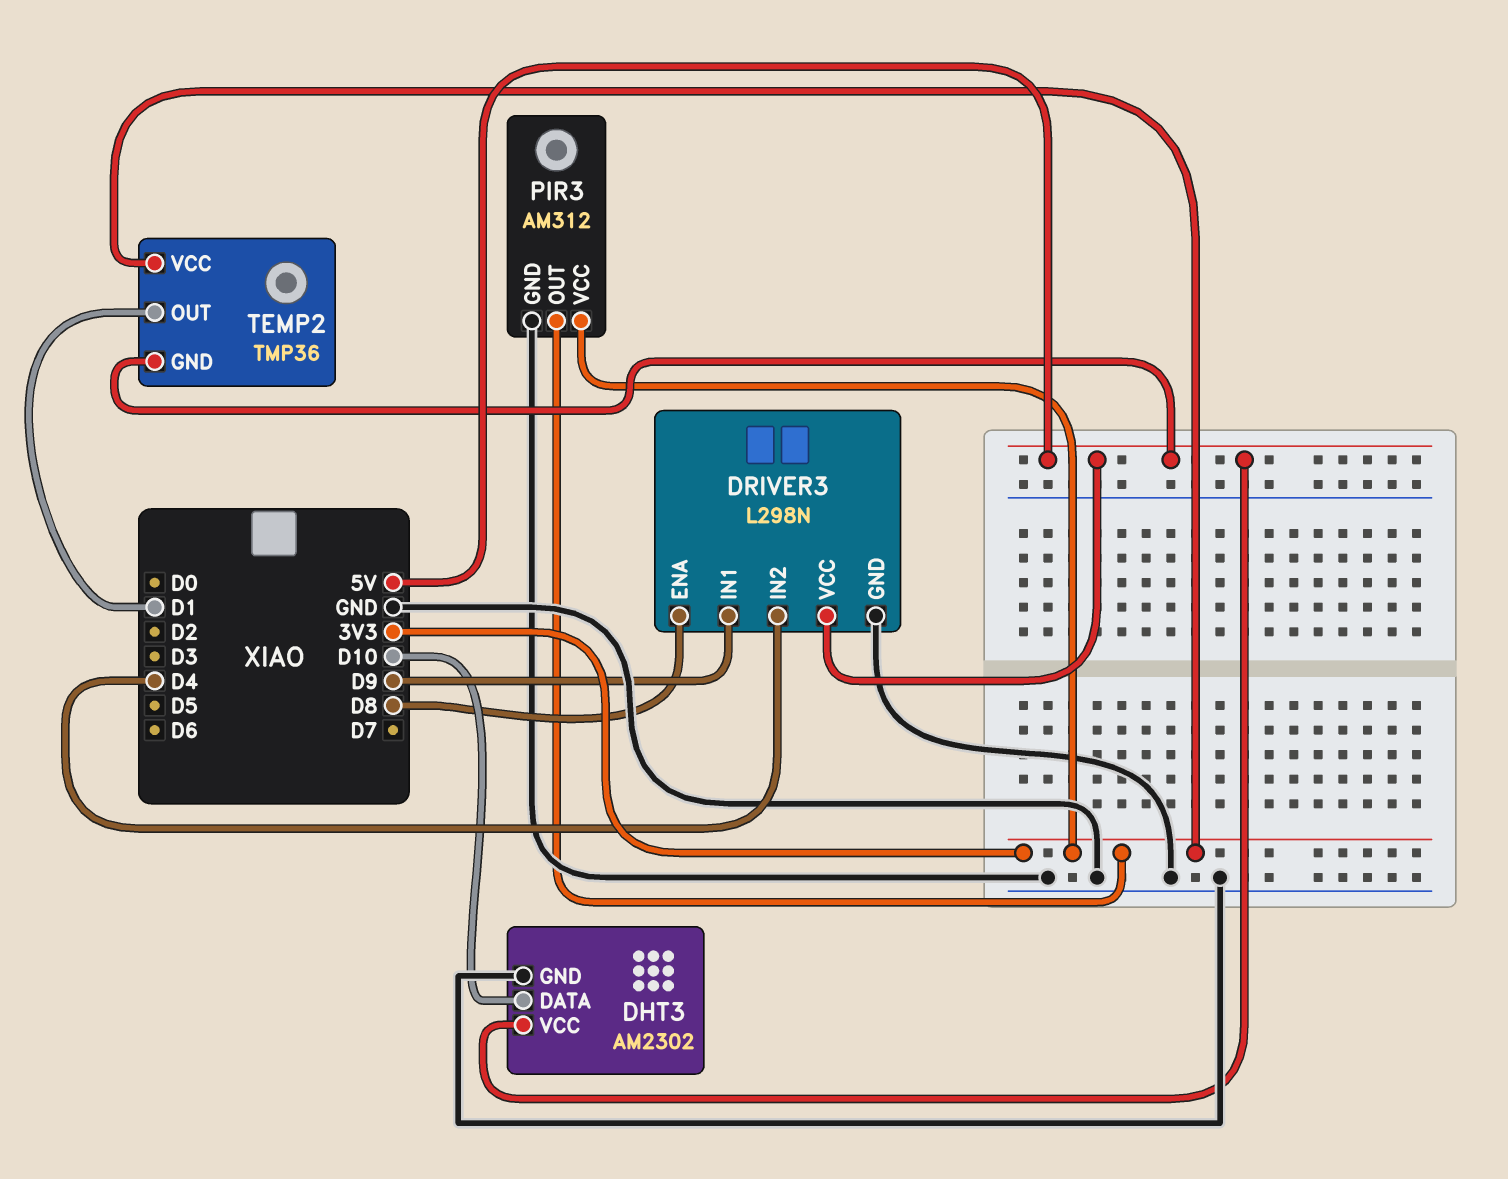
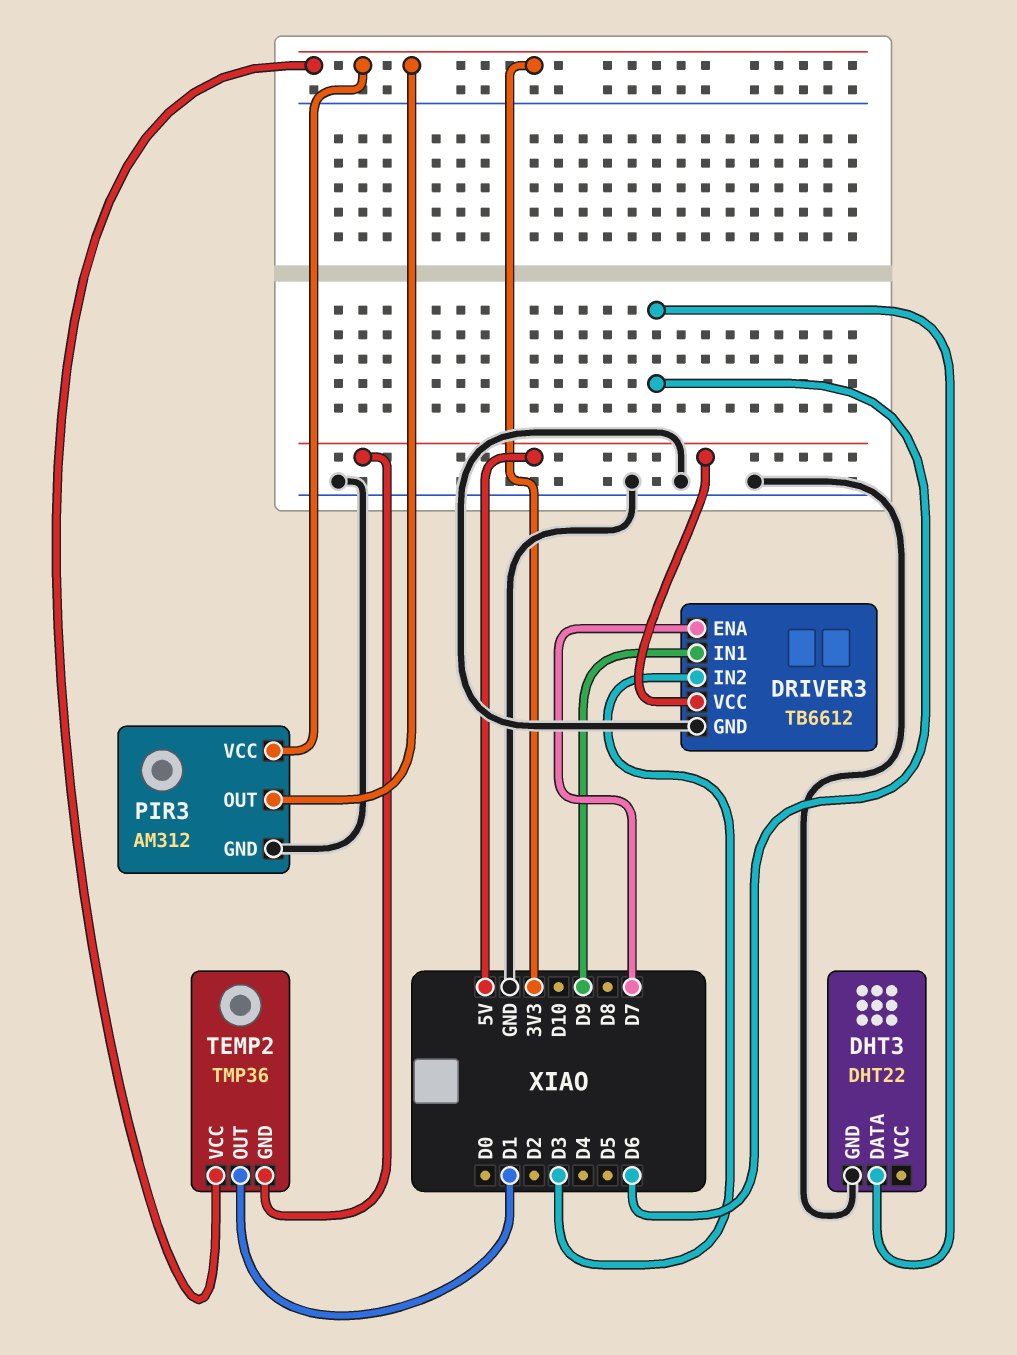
DHT3: AM2302 -> DHT22
DHT3 pin DATA: D10 -> D6
DHT3 pin VCC: 5V -> none
DRIVER3: L298N -> TB6612
DRIVER3 pin ENA: D8 -> D7
DRIVER3 pin IN2: D4 -> D3

